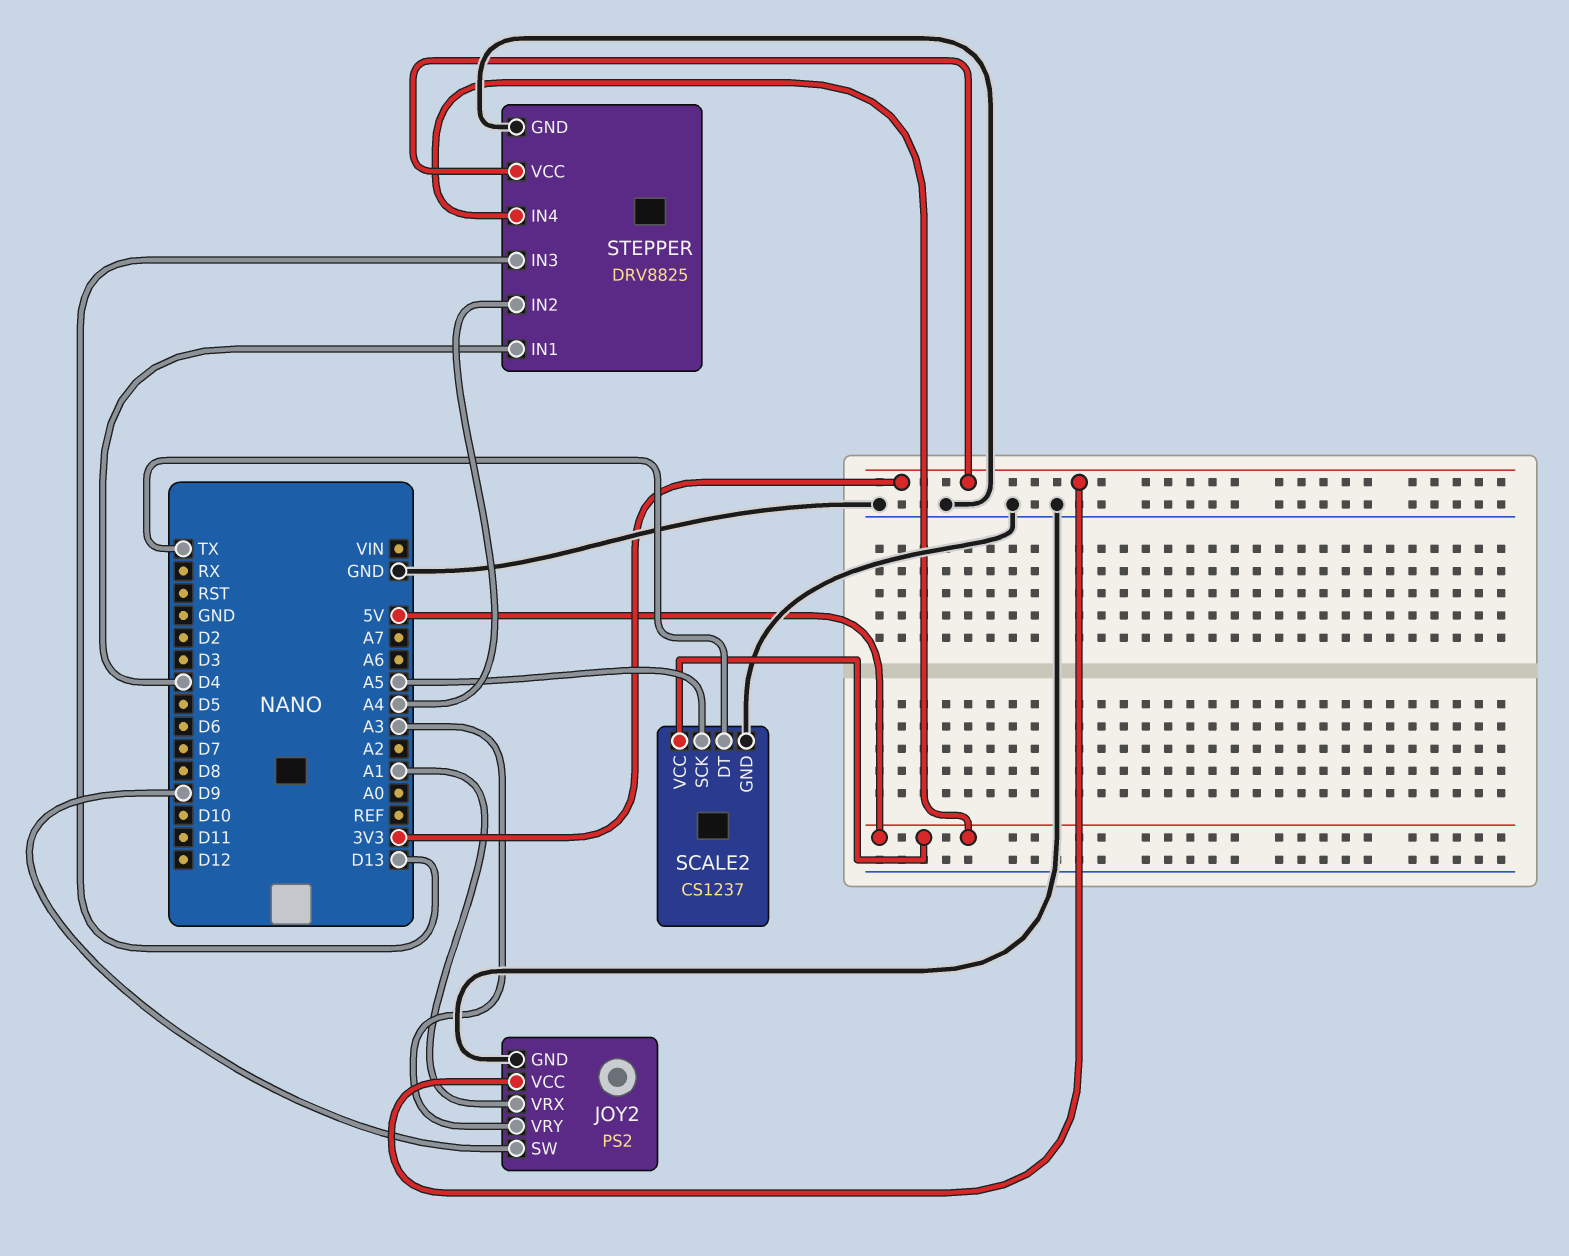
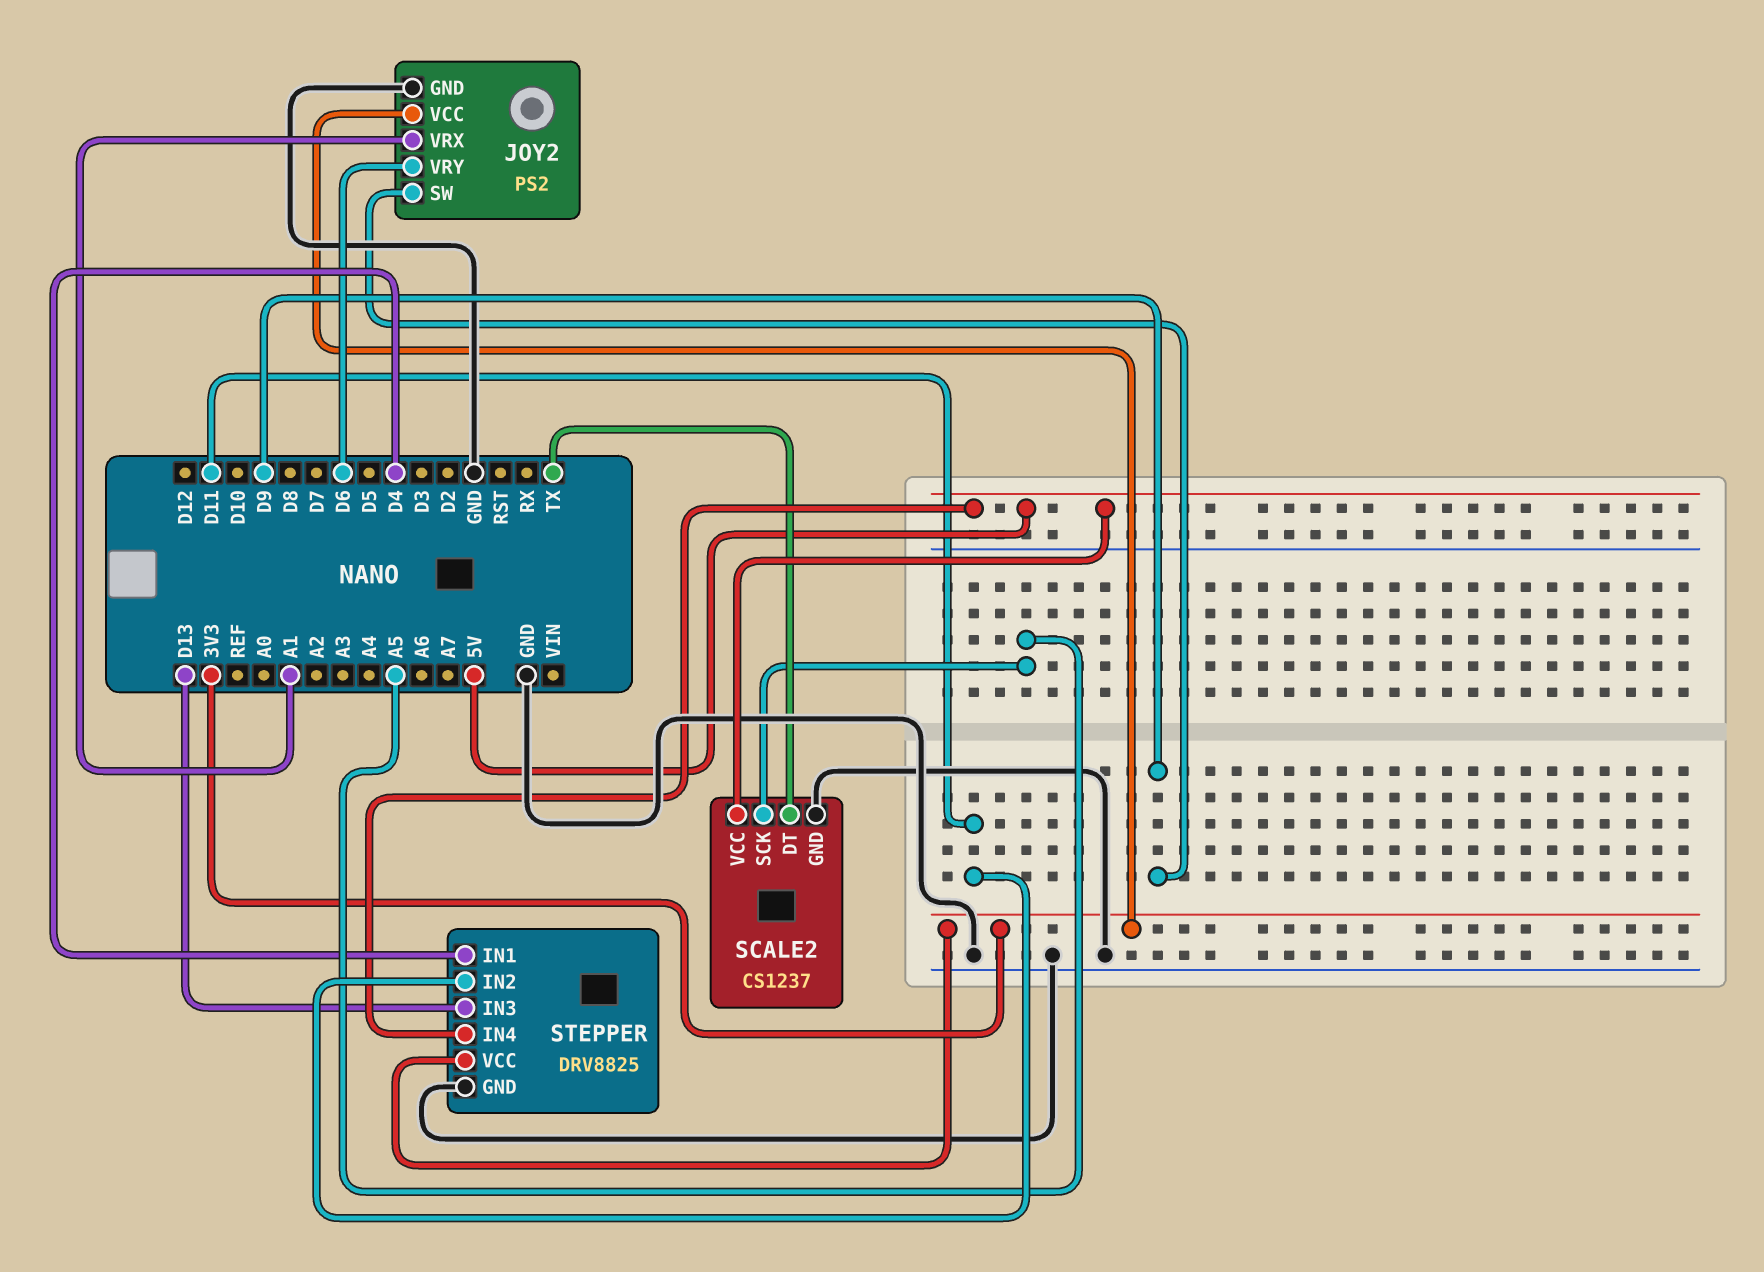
JOY2 pin VRY: A3 -> D6
STEPPER pin IN2: A4 -> D11

